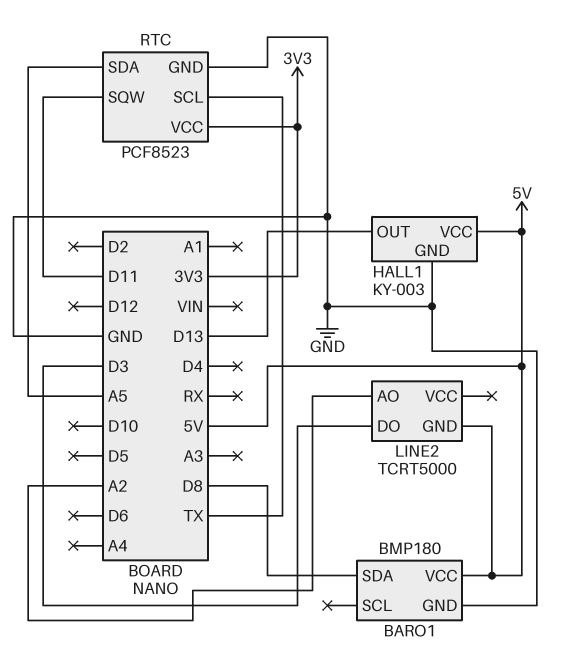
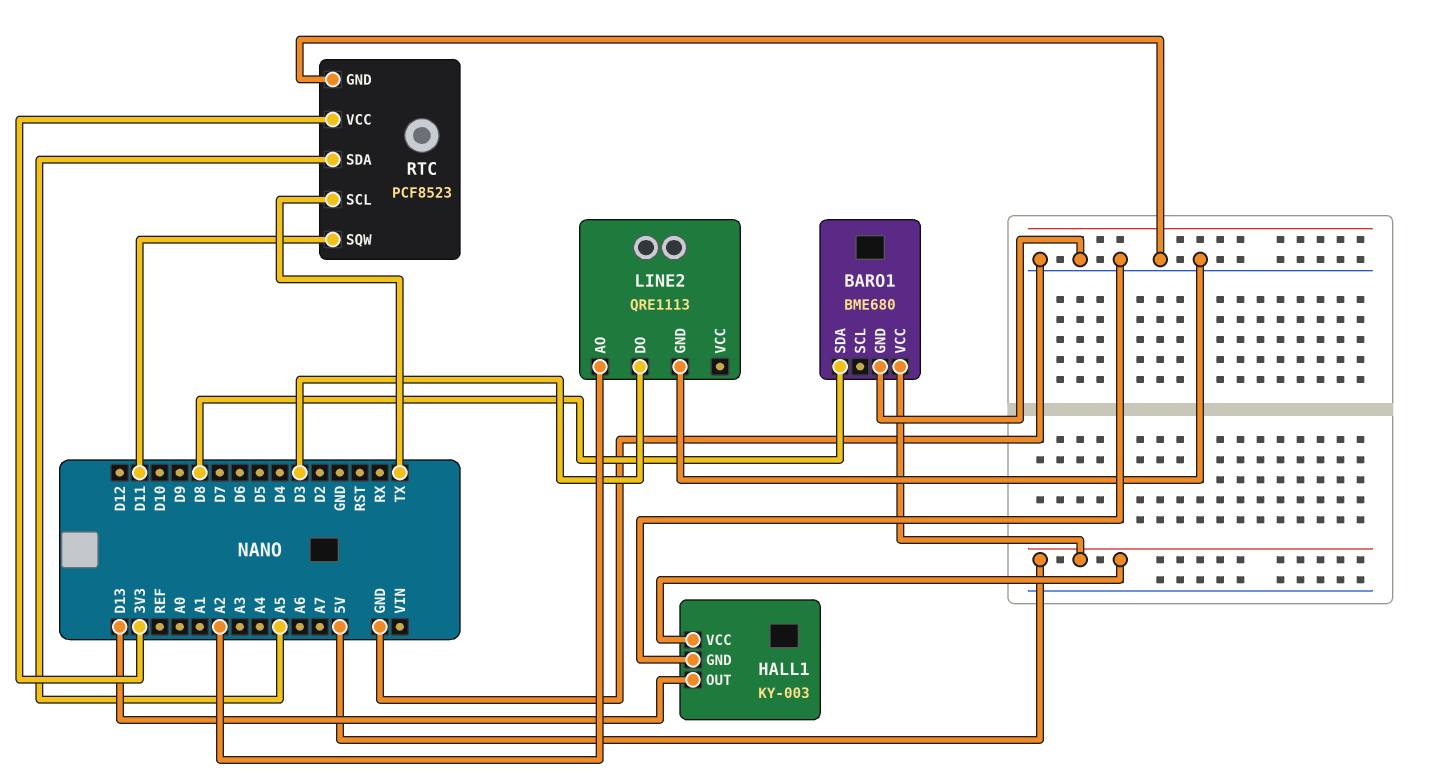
BARO1: BMP180 -> BME680
LINE2: TCRT5000 -> QRE1113
LINE2 pin GND: 5V -> GND

